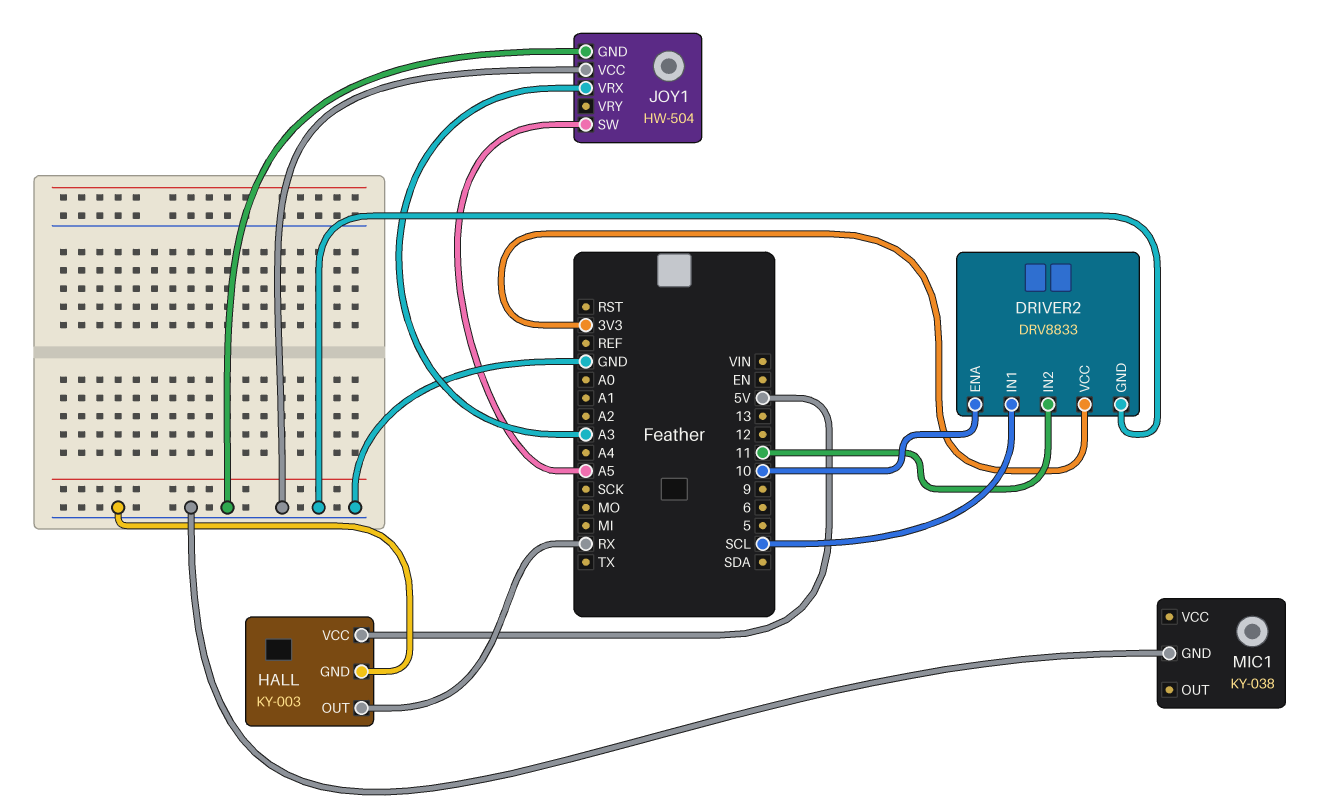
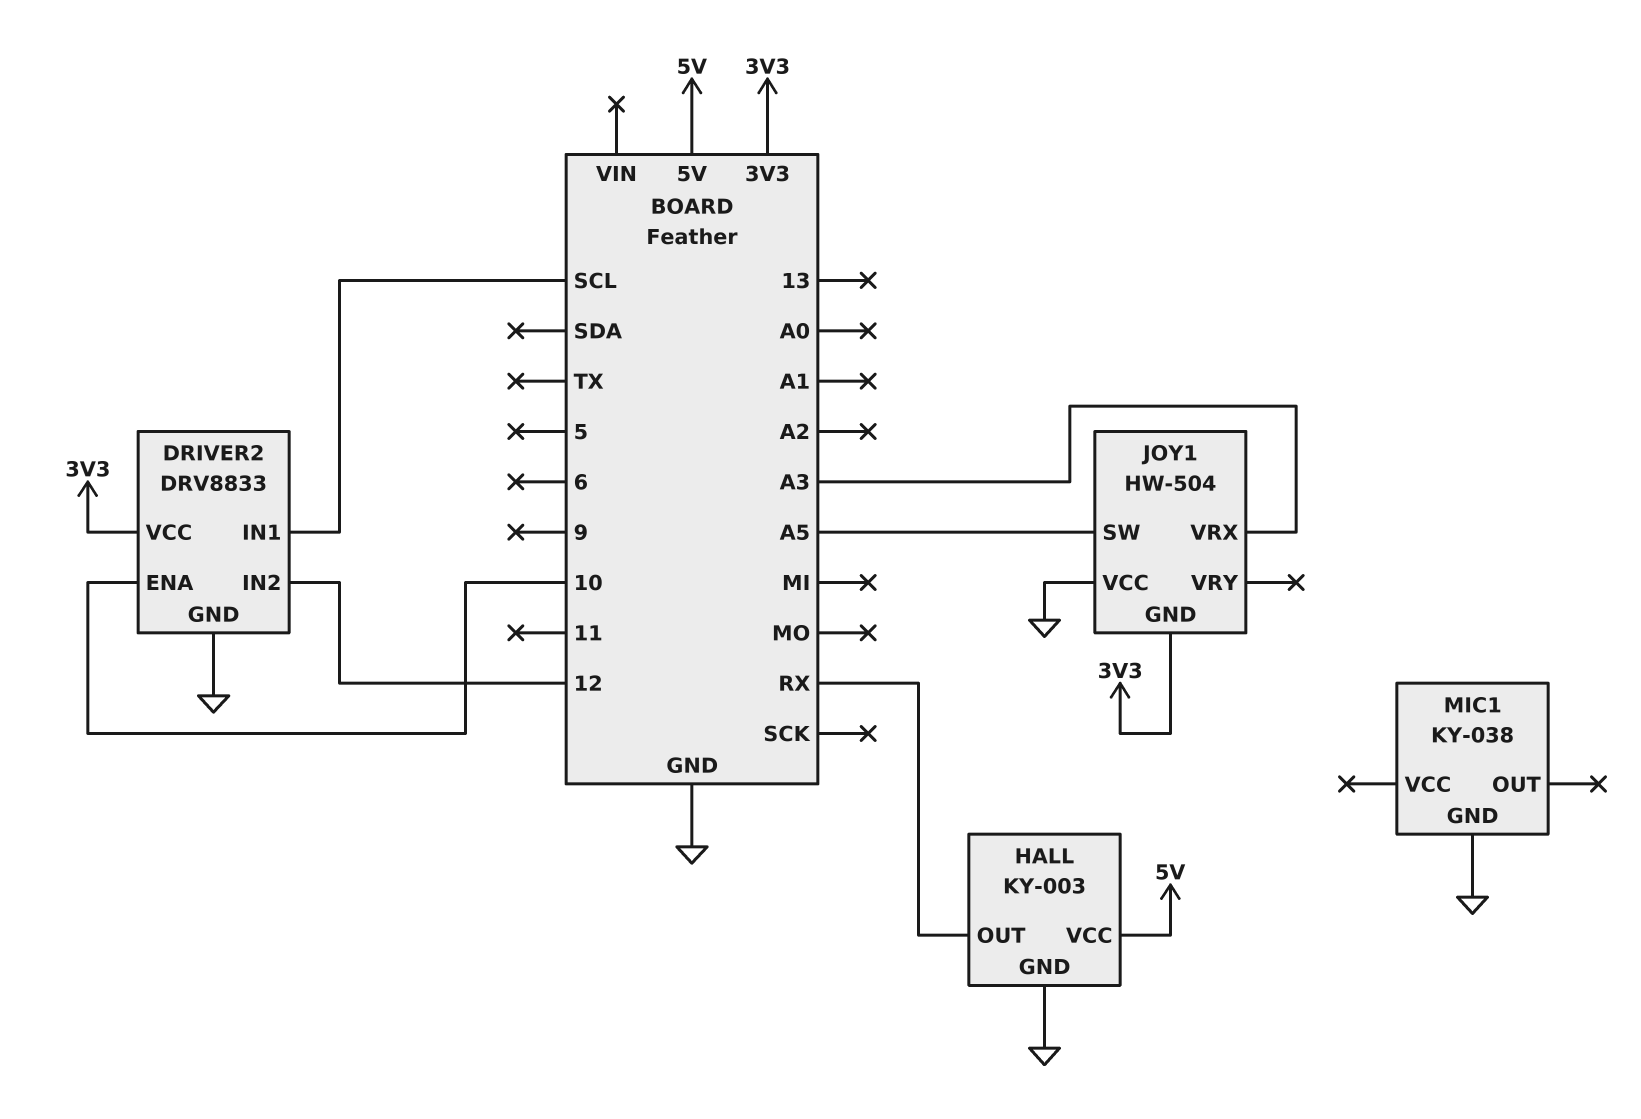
DRIVER2 pin IN2: 11 -> 12
JOY1 pin GND: GND -> 3V3

